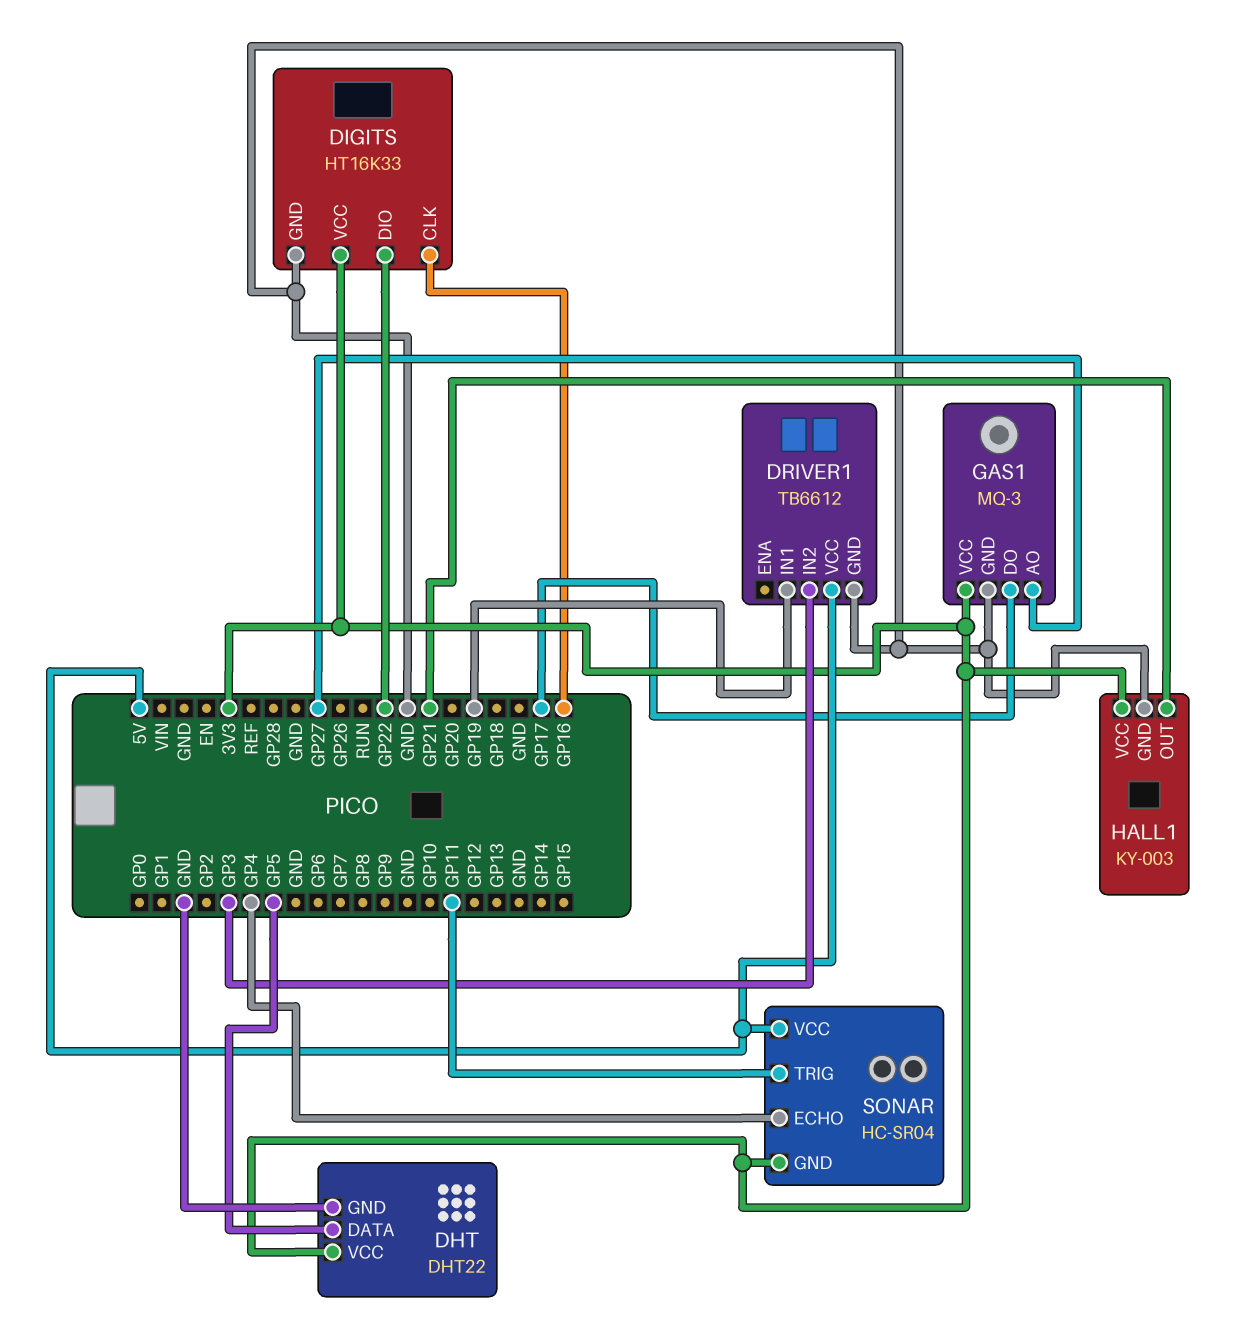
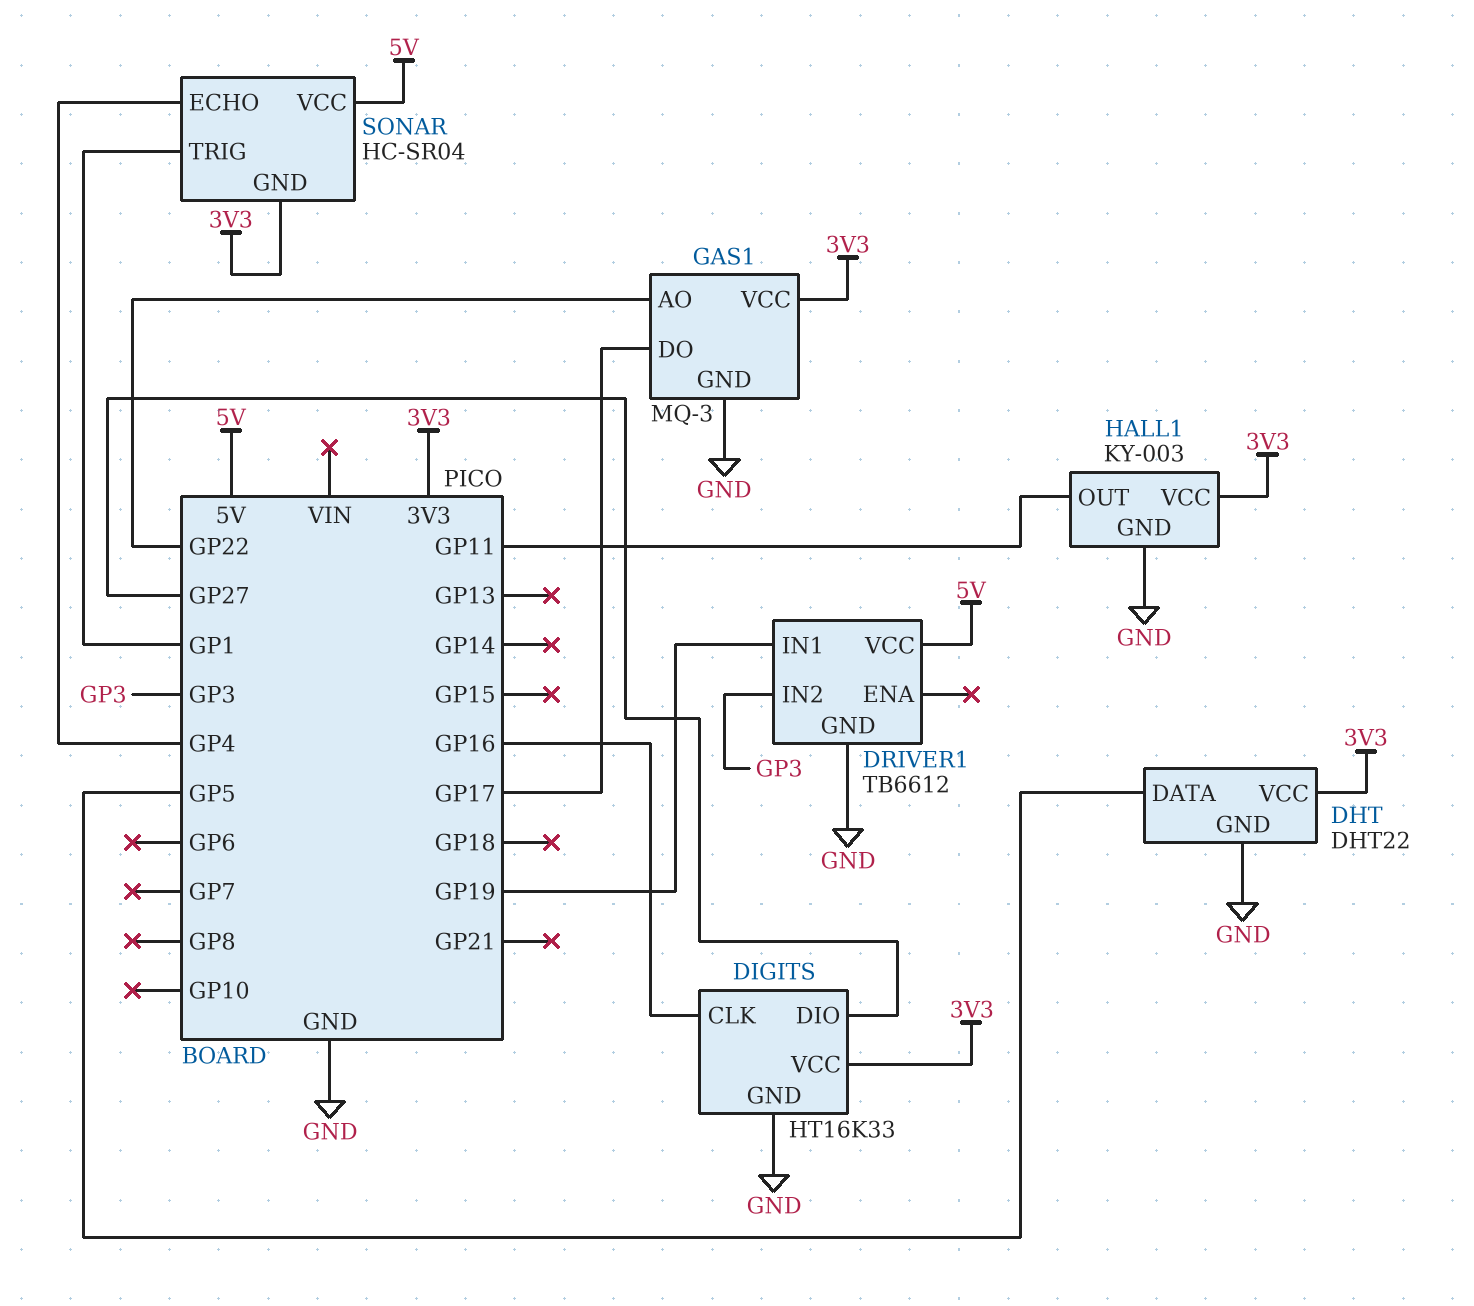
DIGITS pin DIO: GP22 -> GP27
GAS1 pin AO: GP27 -> GP22
HALL1 pin OUT: GP21 -> GP11
SONAR pin TRIG: GP11 -> GP1

